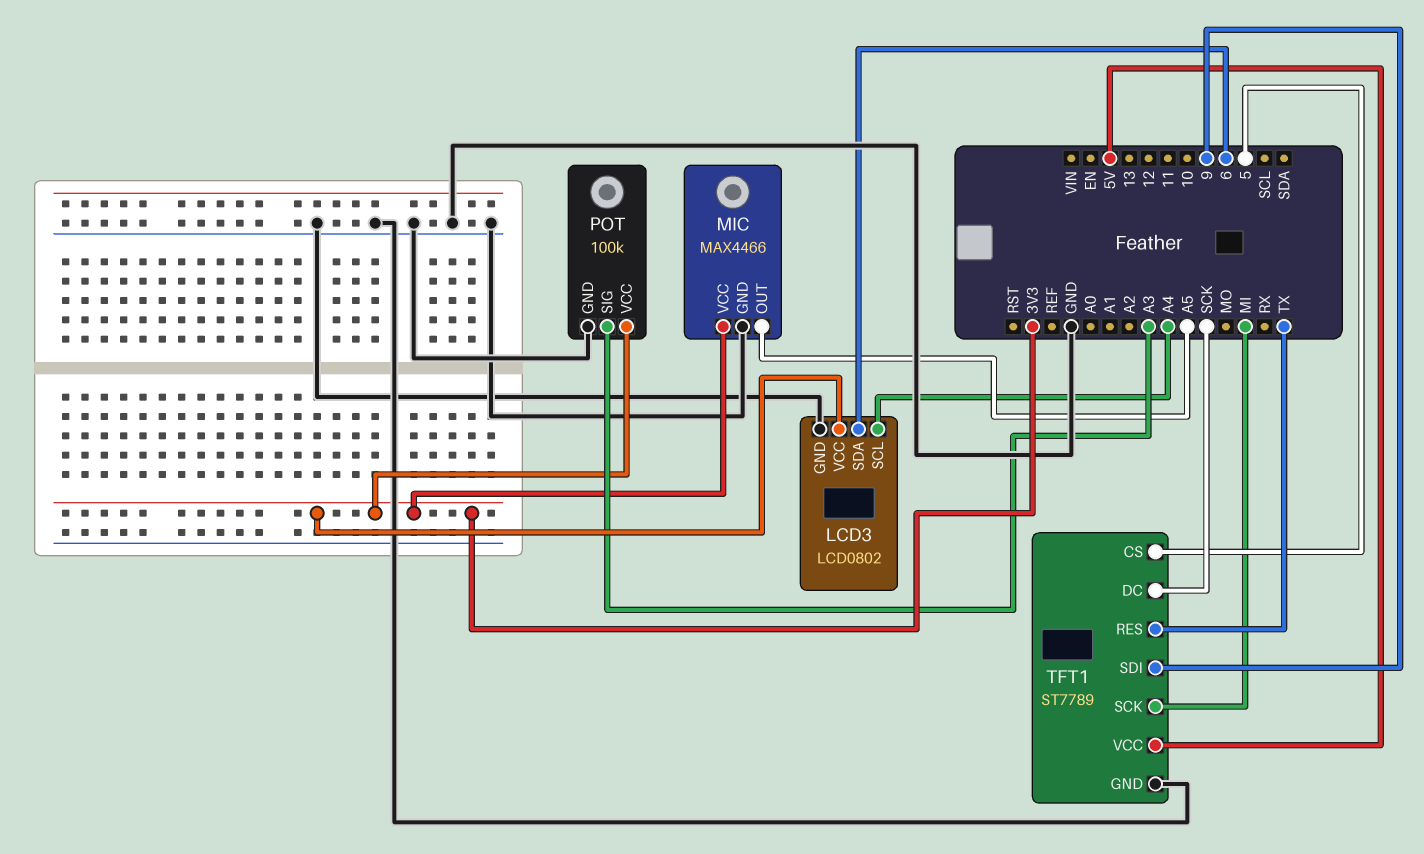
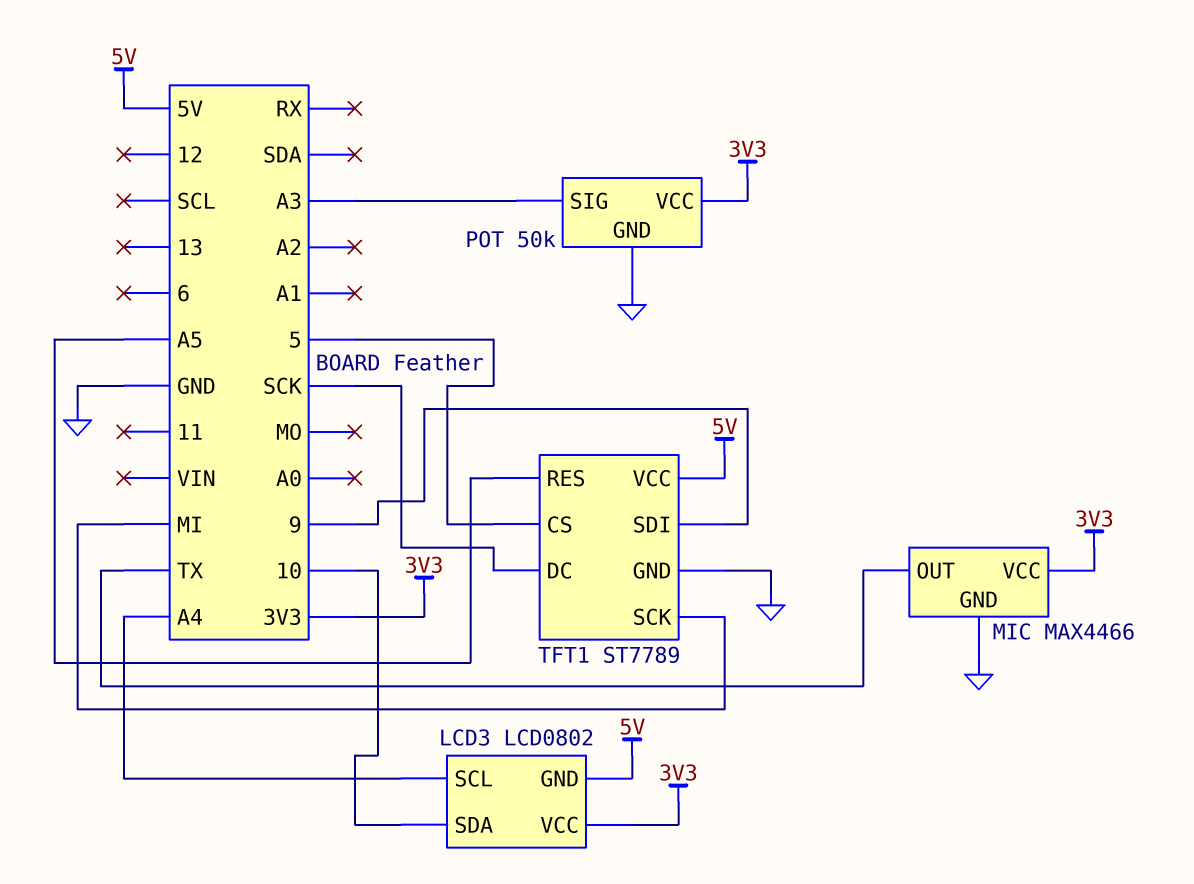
LCD3 pin GND: GND -> 5V
LCD3 pin SDA: 6 -> 10
MIC pin OUT: A5 -> TX
POT: 100k -> 50k
TFT1 pin RES: TX -> A5

